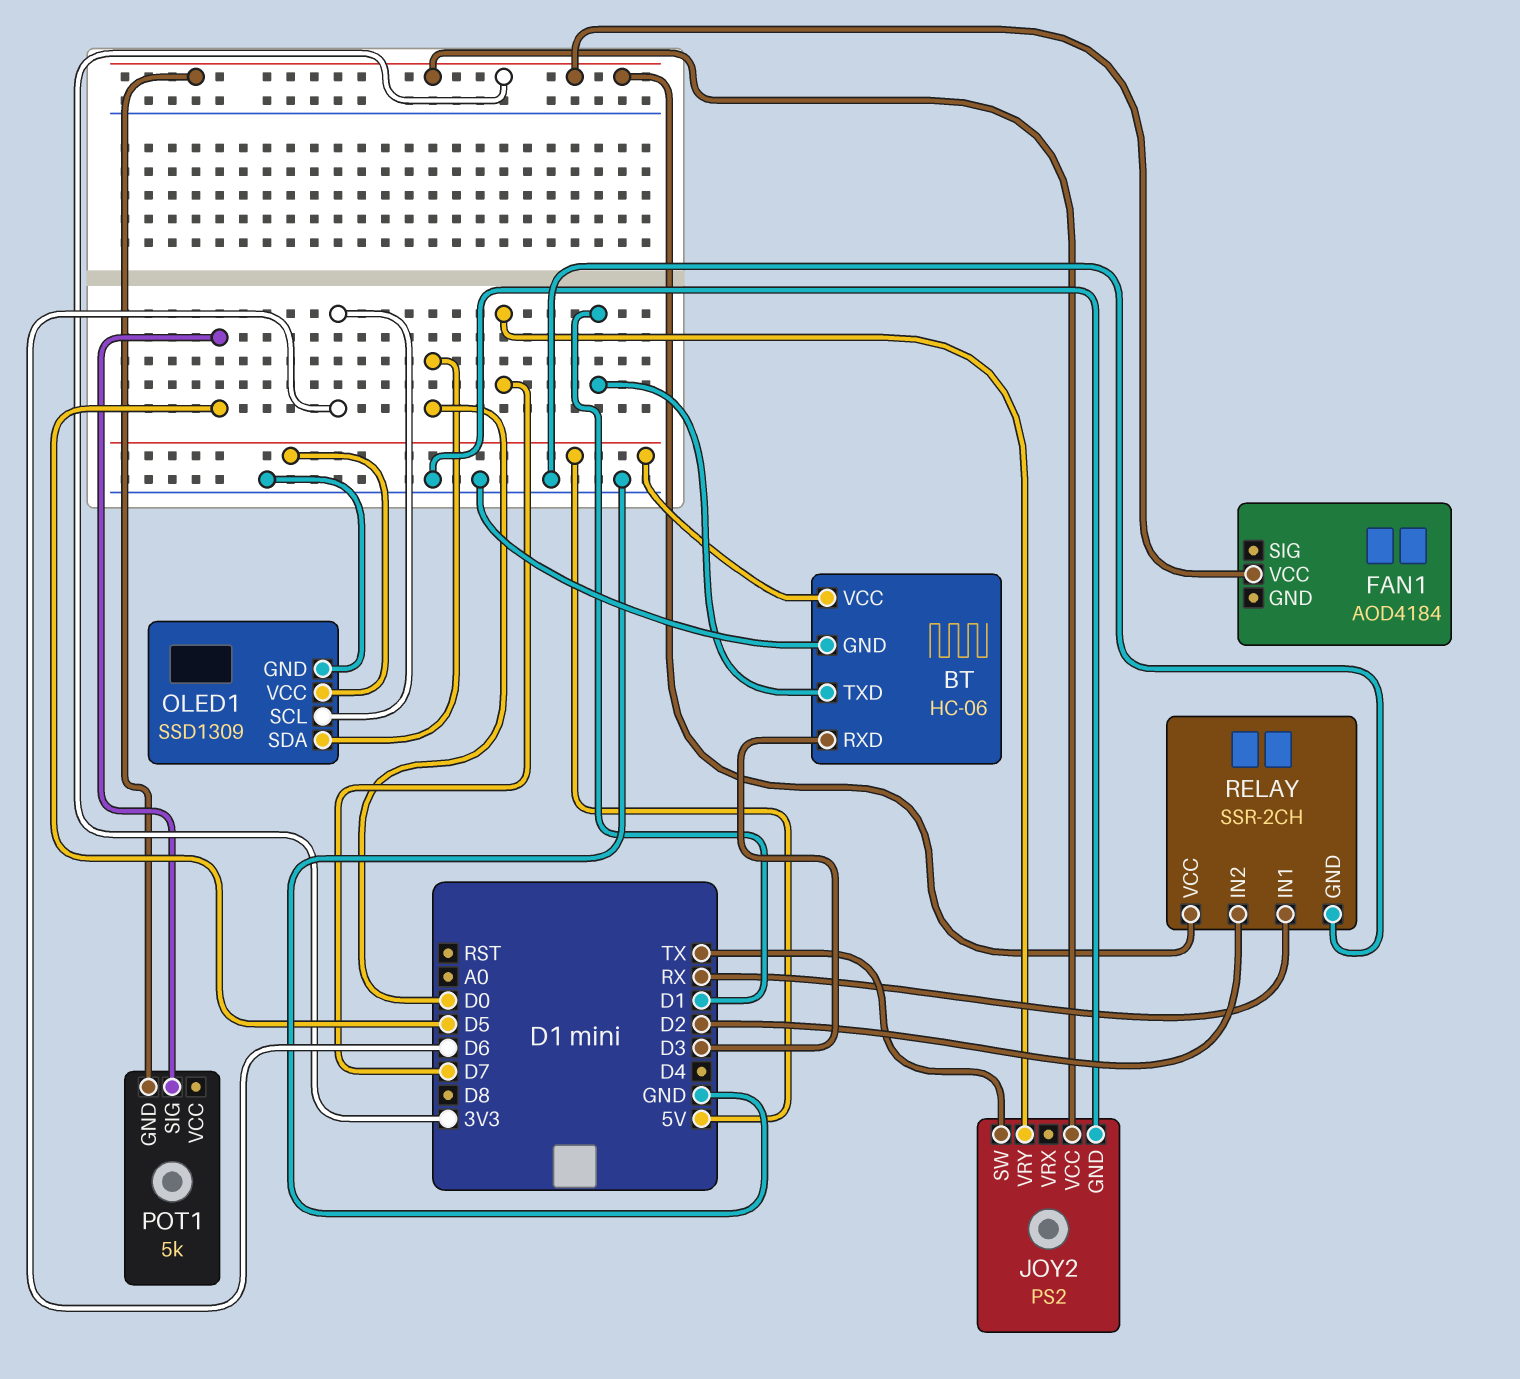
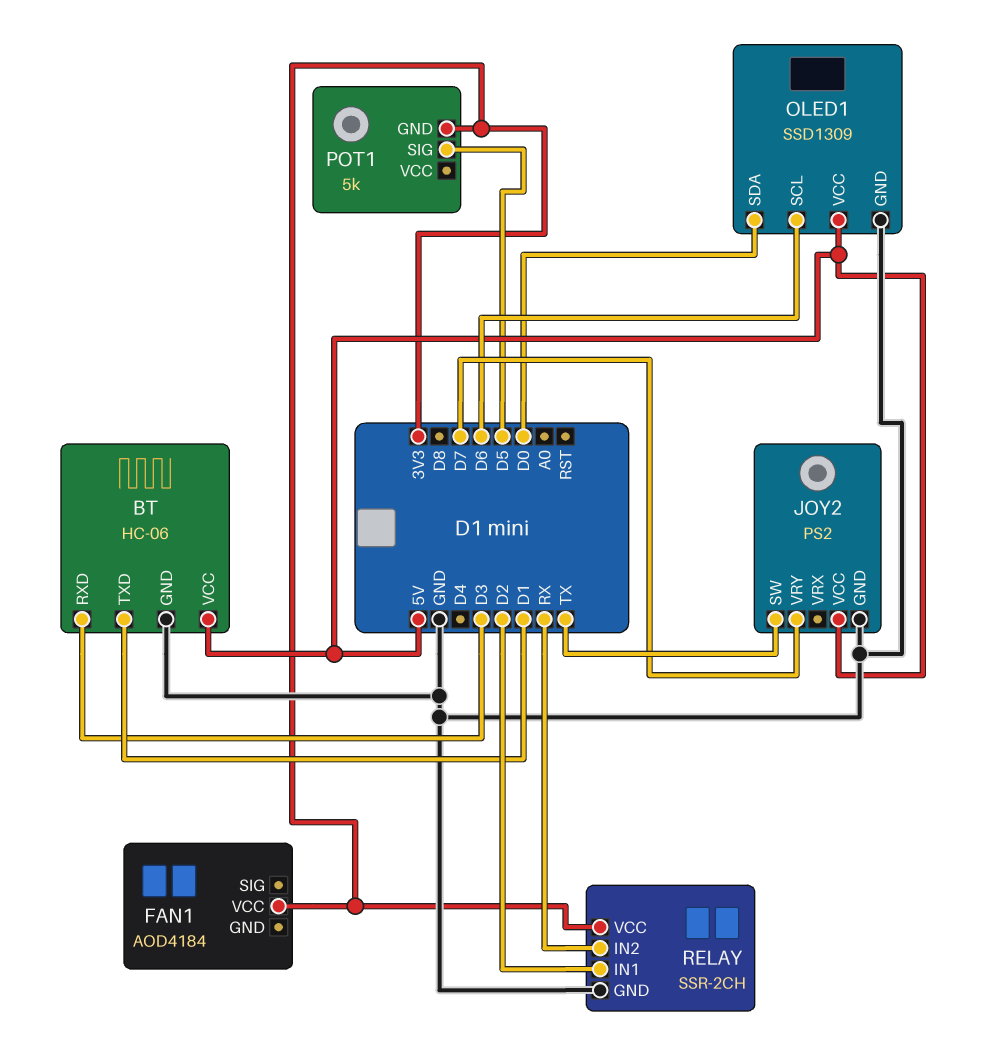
JOY2 pin VCC: 3V3 -> 5V
RELAY pin IN1: RX -> D2
RELAY pin IN2: D2 -> RX

